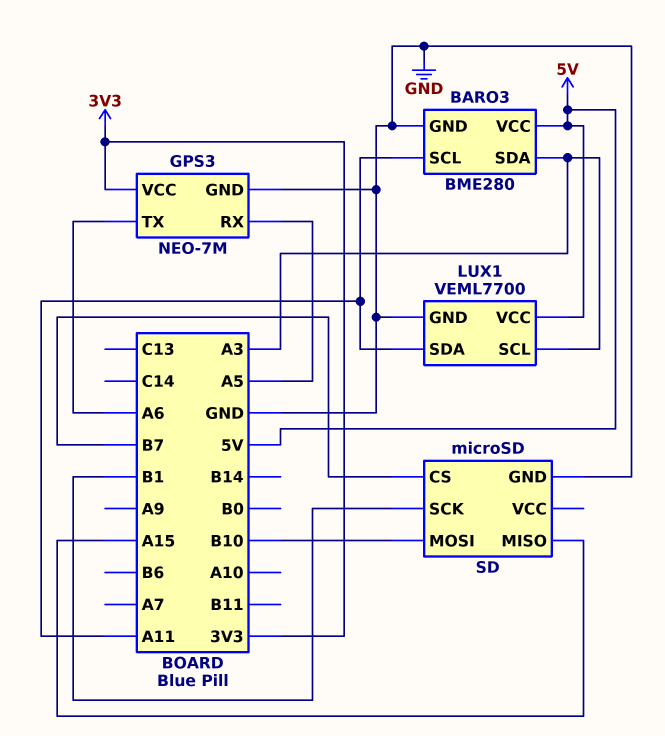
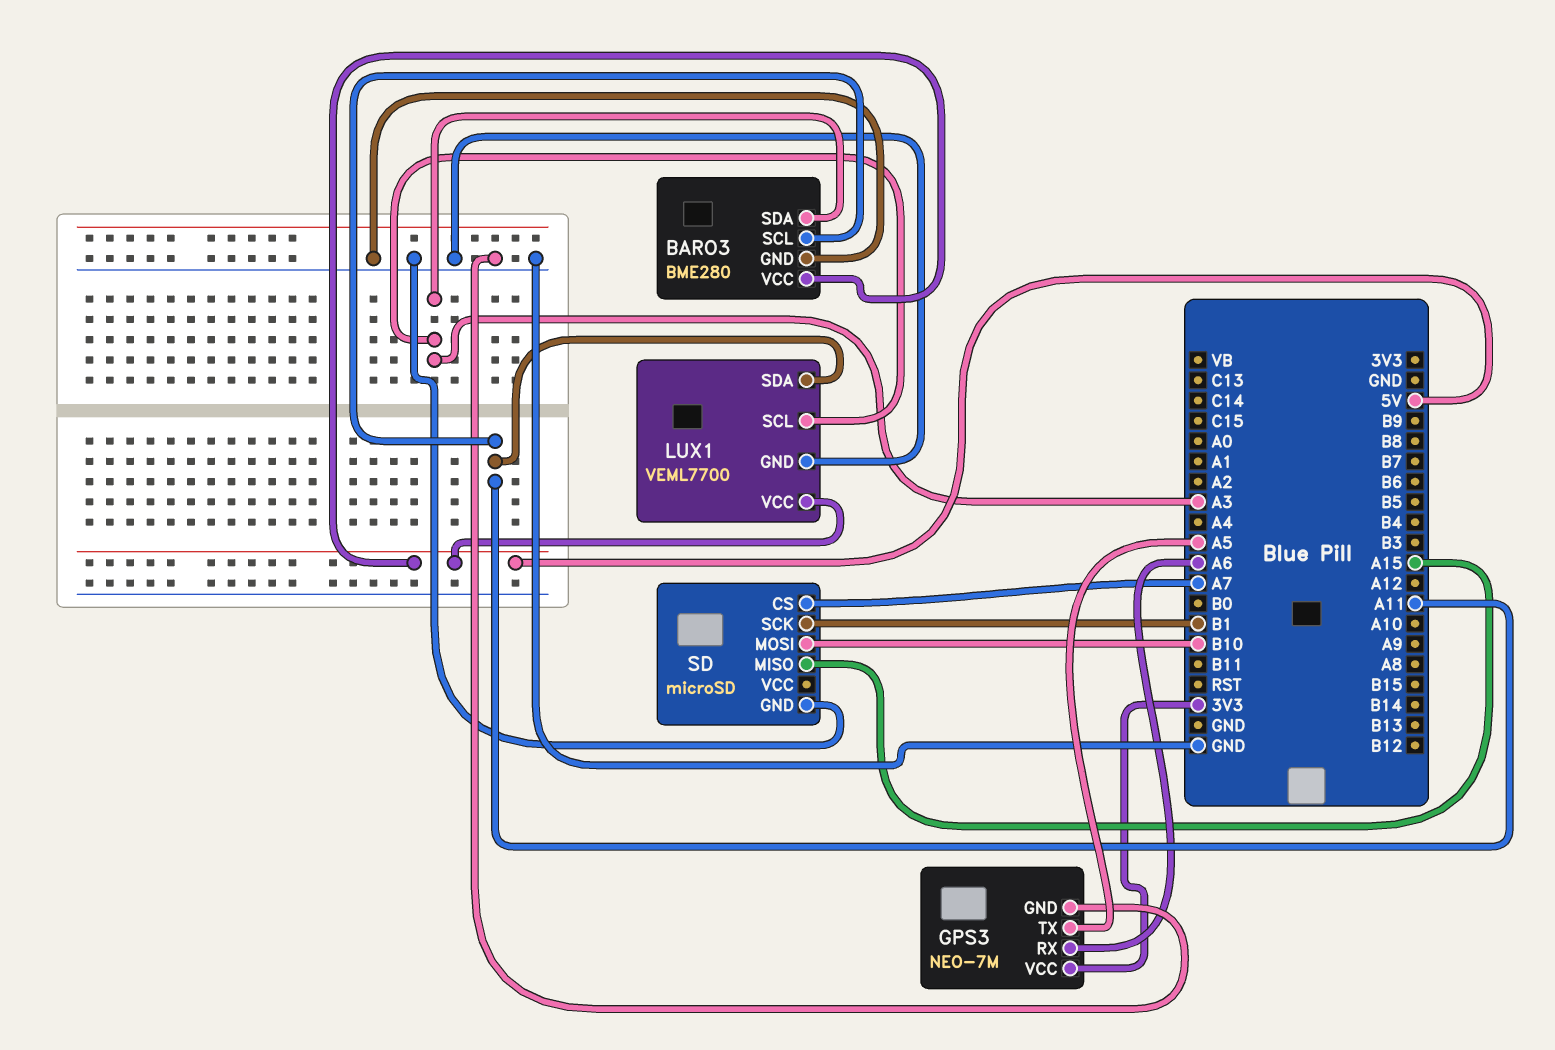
GPS3 pin RX: A5 -> A6
GPS3 pin TX: A6 -> A5
SD pin CS: B7 -> A7

